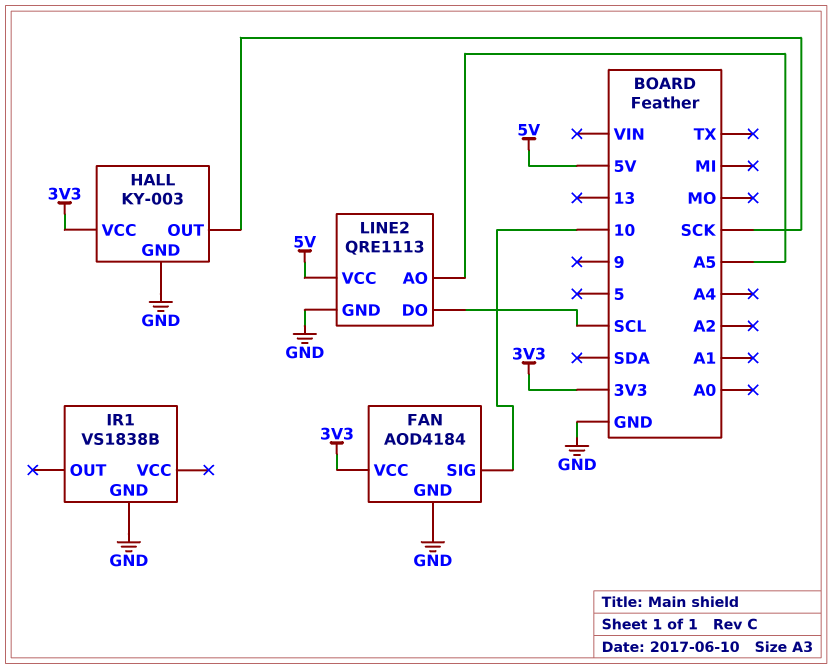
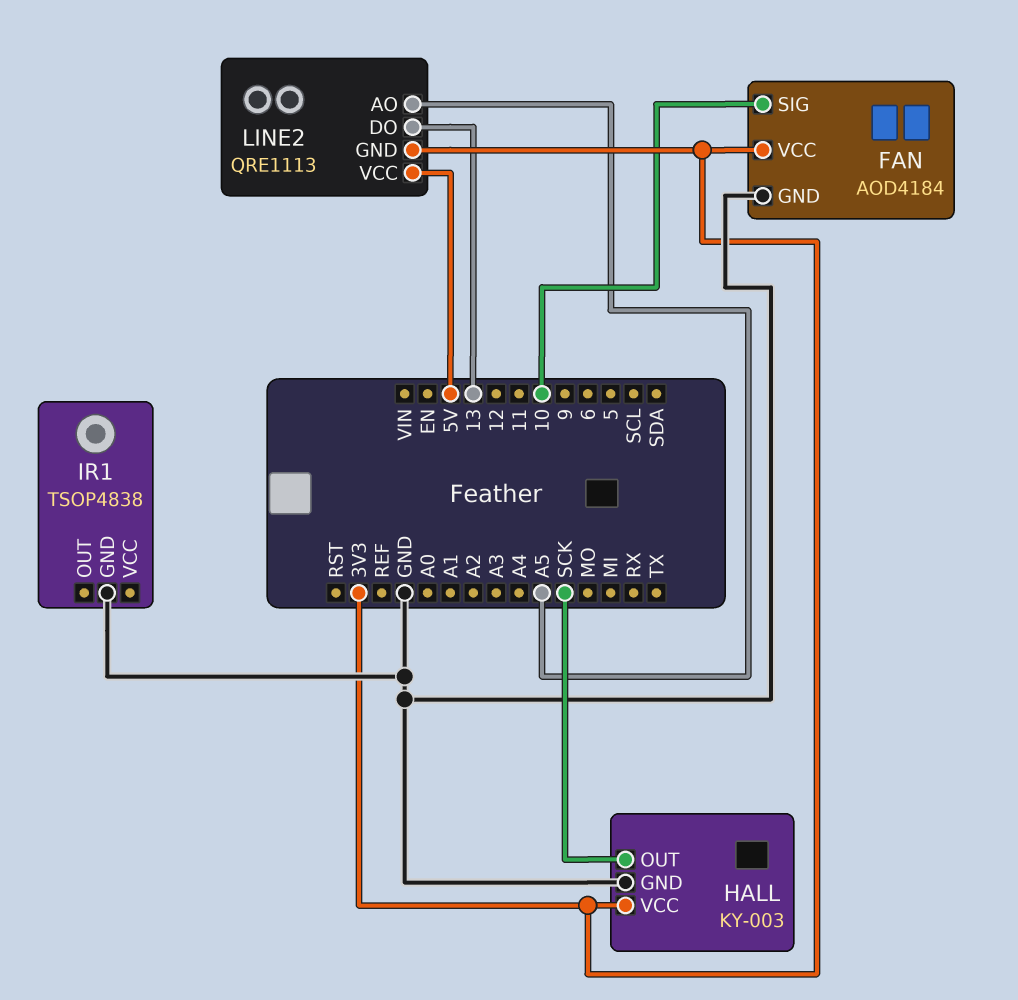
IR1: VS1838B -> TSOP4838
LINE2 pin DO: SCL -> 13
LINE2 pin GND: GND -> 3V3

